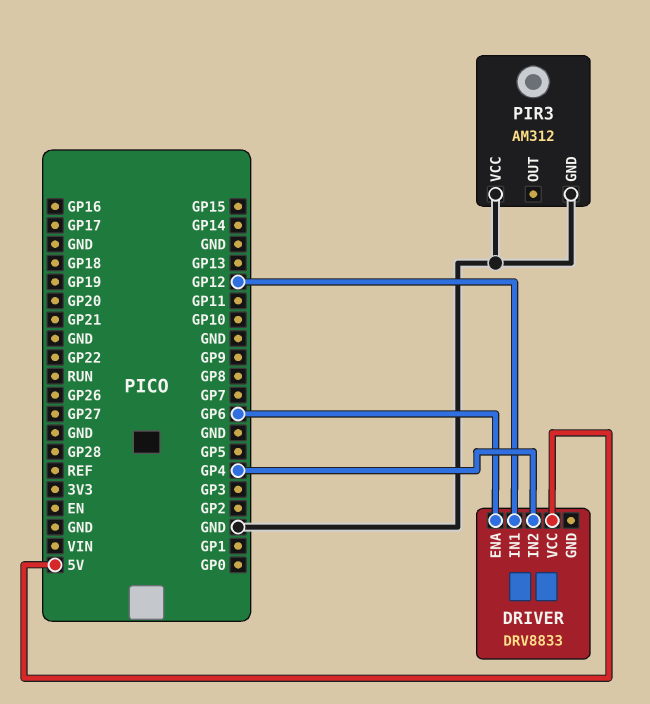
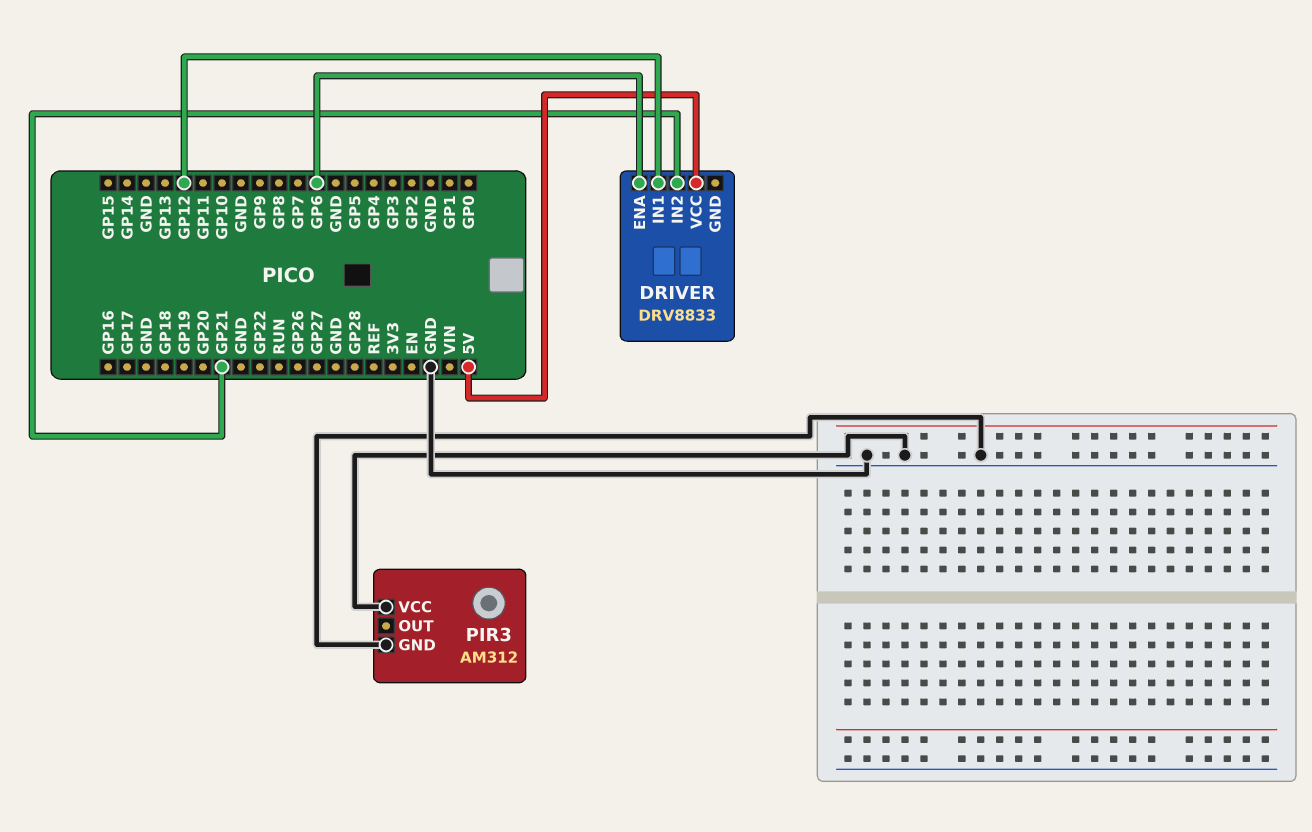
DRIVER pin IN2: GP4 -> GP21

